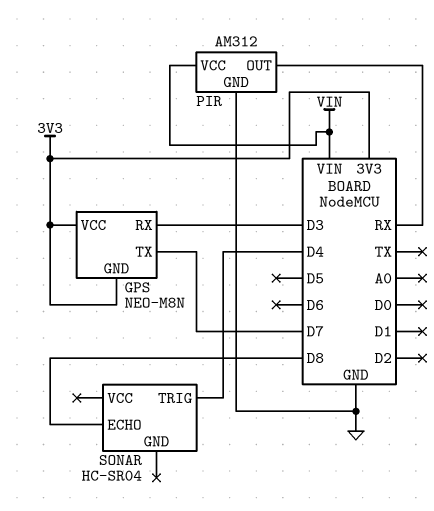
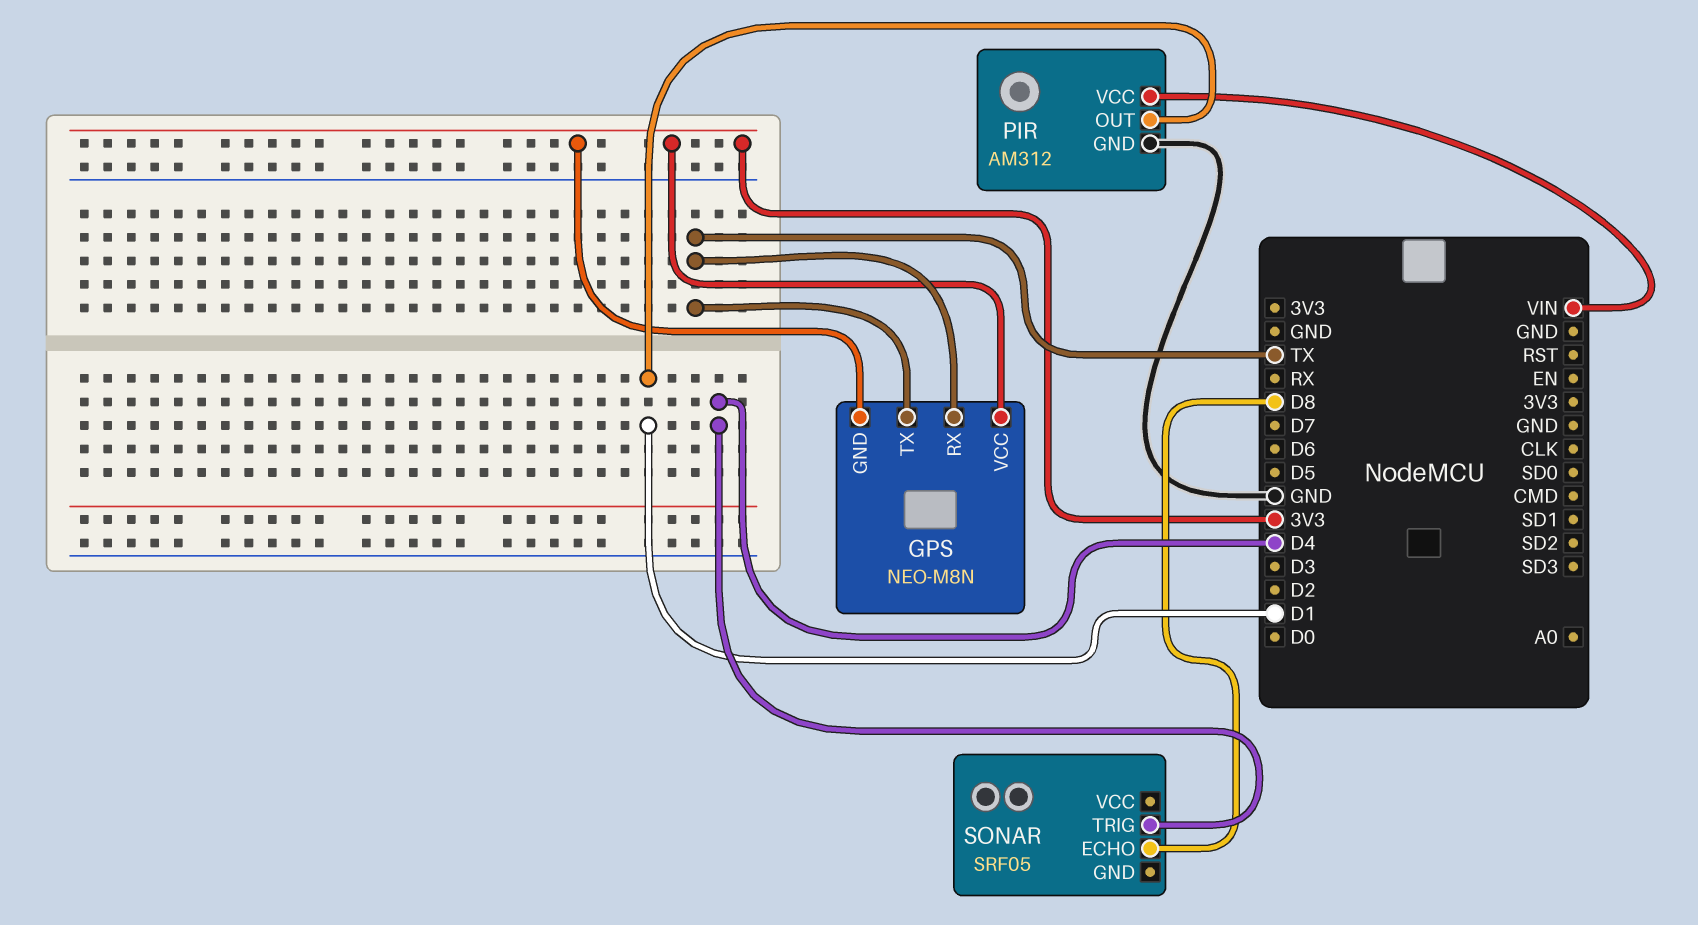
GPS pin RX: D3 -> TX
GPS pin TX: D7 -> TX
PIR pin OUT: RX -> D1
SONAR: HC-SR04 -> SRF05

